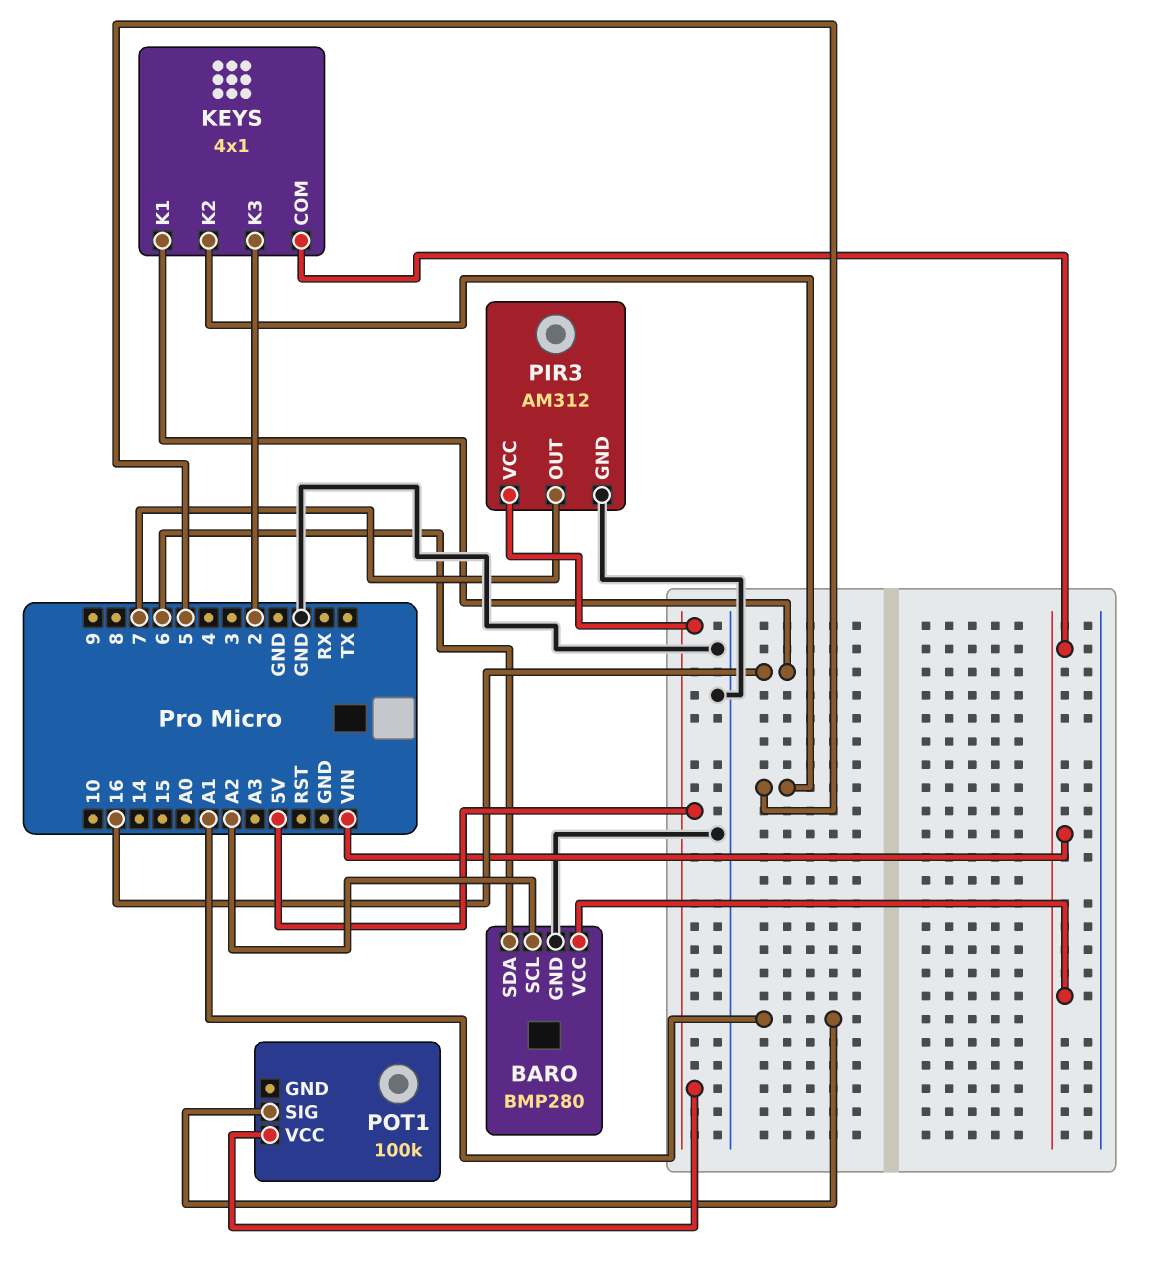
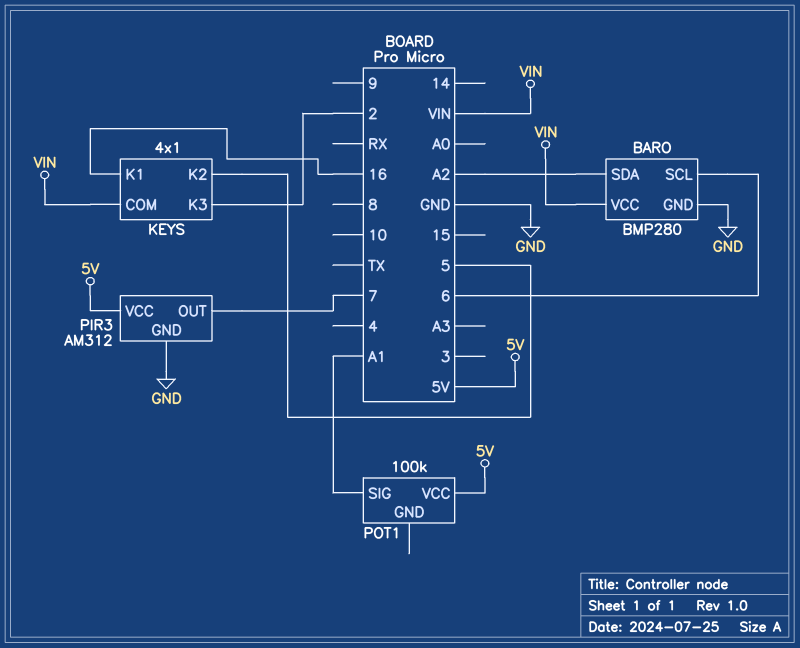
BARO pin SCL: A2 -> 6
BARO pin SDA: 6 -> A2

